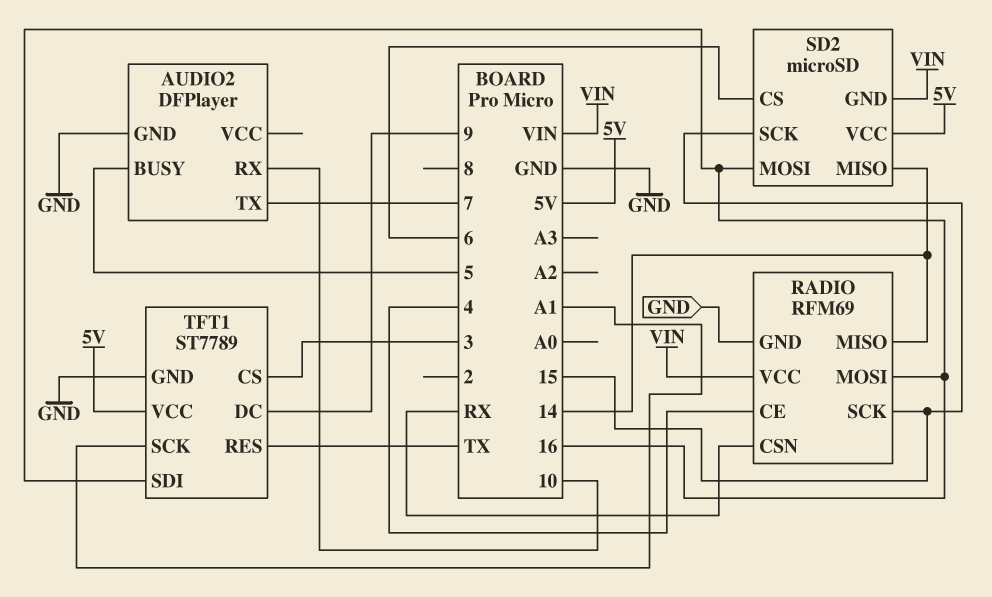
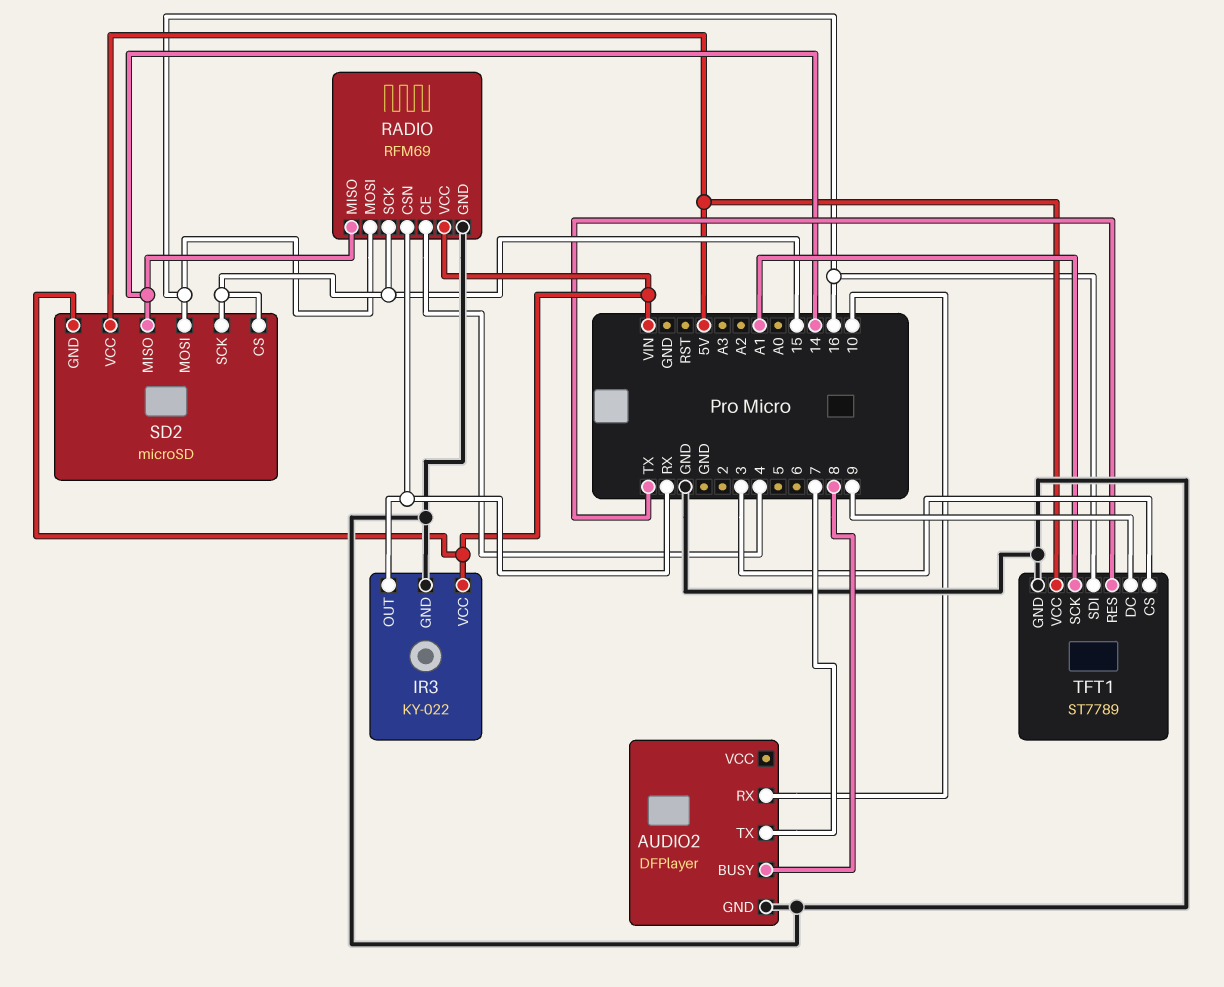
AUDIO2 pin BUSY: 5 -> 8
IR3: none -> KY-022
IR3 pin GND: none -> GND
IR3 pin OUT: none -> RX
IR3 pin VCC: none -> VIN
SD2 pin CS: 6 -> 15

